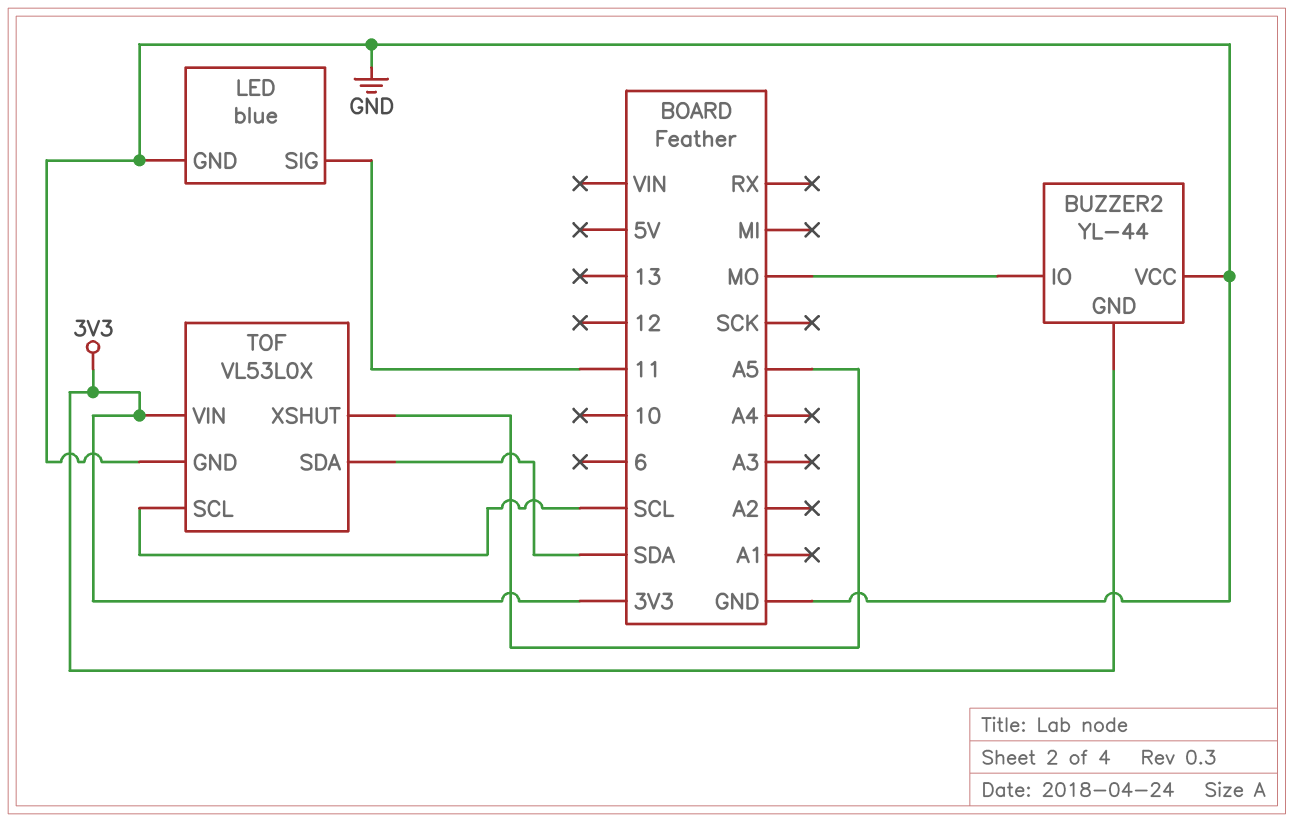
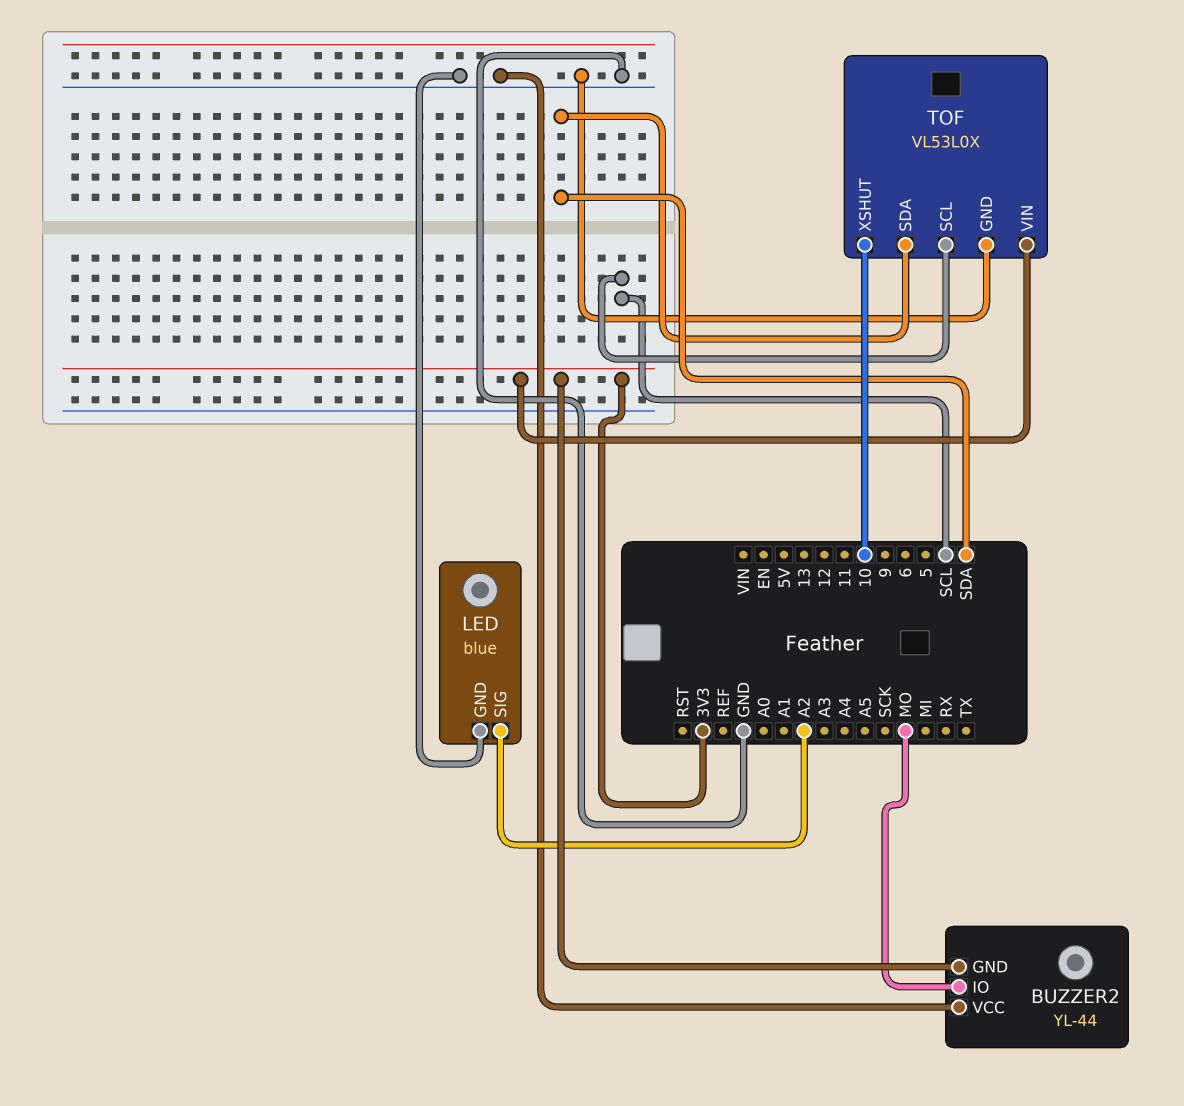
LED pin SIG: 11 -> A2
TOF pin XSHUT: A5 -> 10

